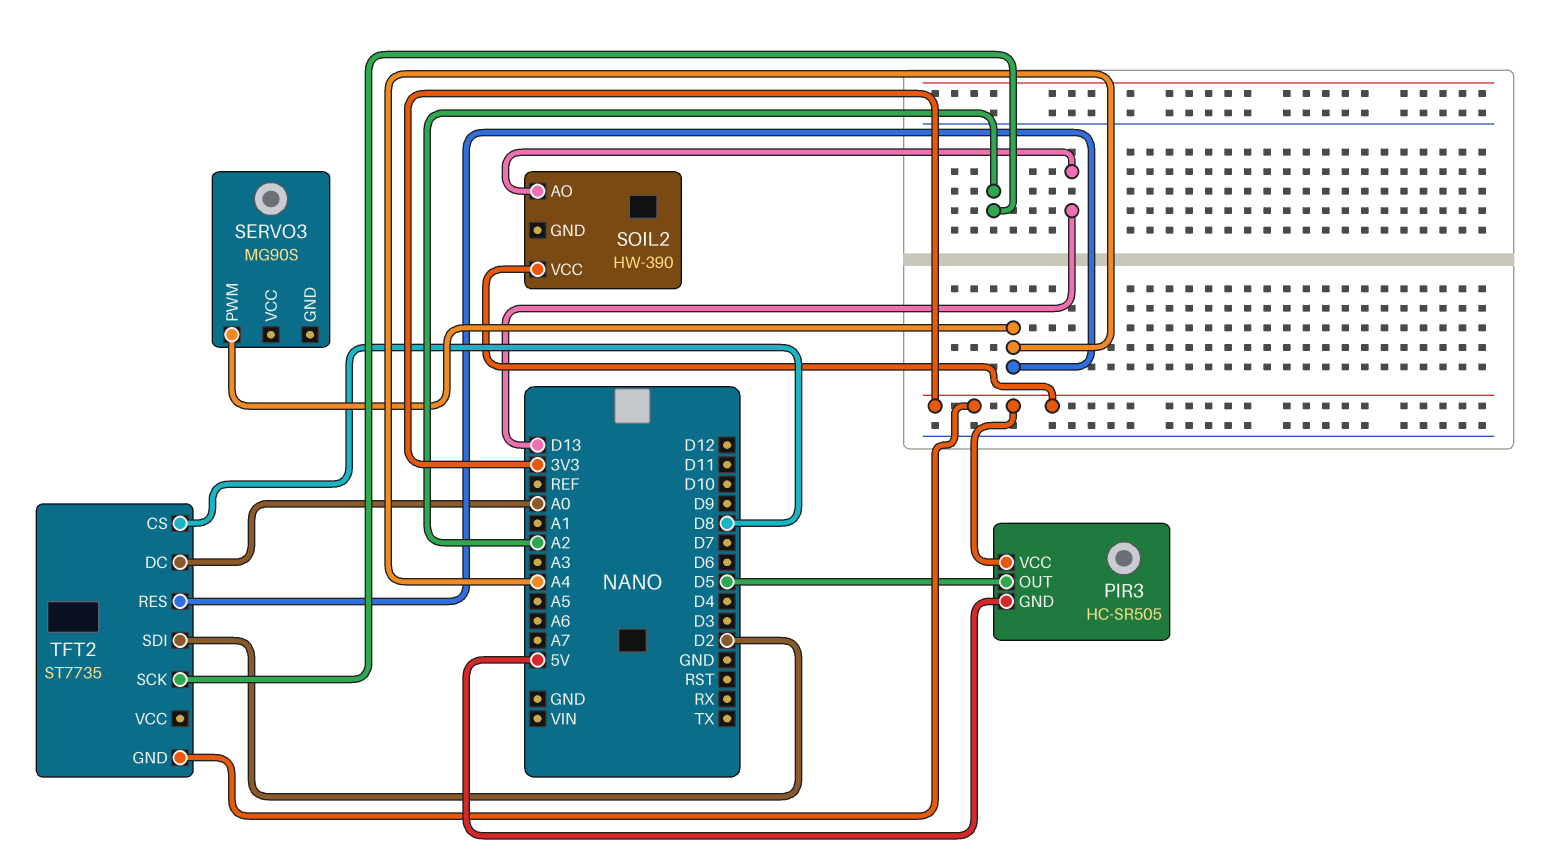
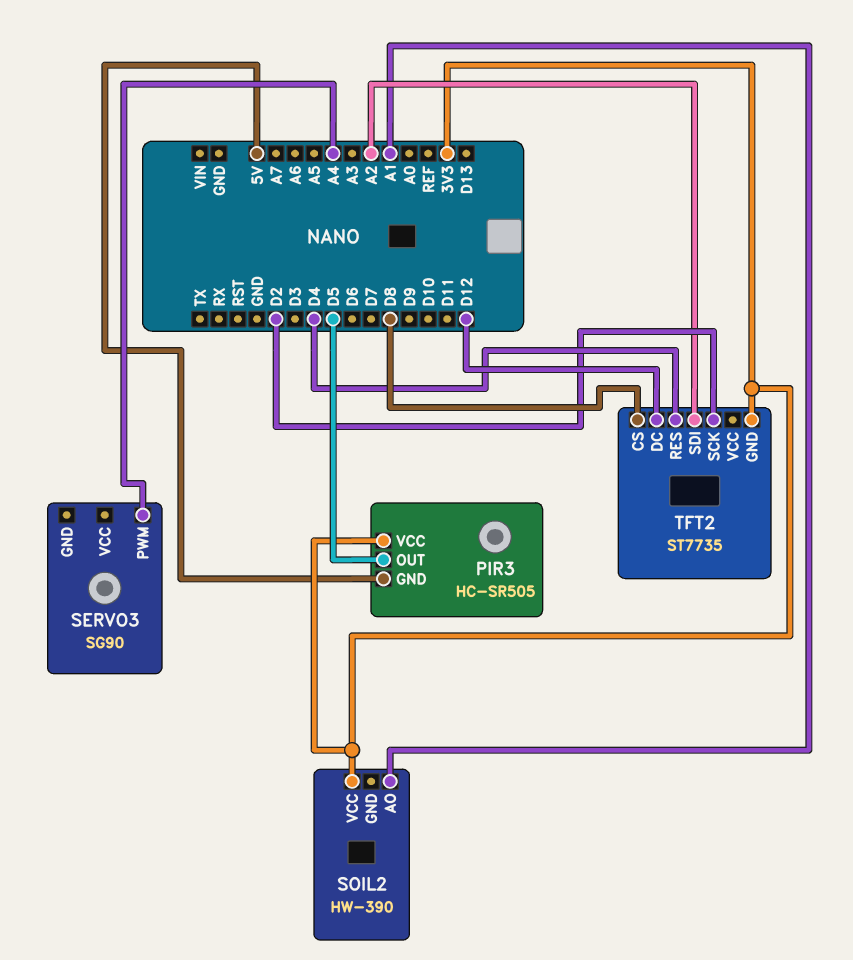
SERVO3: MG90S -> SG90
SOIL2 pin AO: D13 -> A1
TFT2 pin DC: A0 -> D12
TFT2 pin RES: A4 -> D4
TFT2 pin SCK: A2 -> D2
TFT2 pin SDI: D2 -> A2

